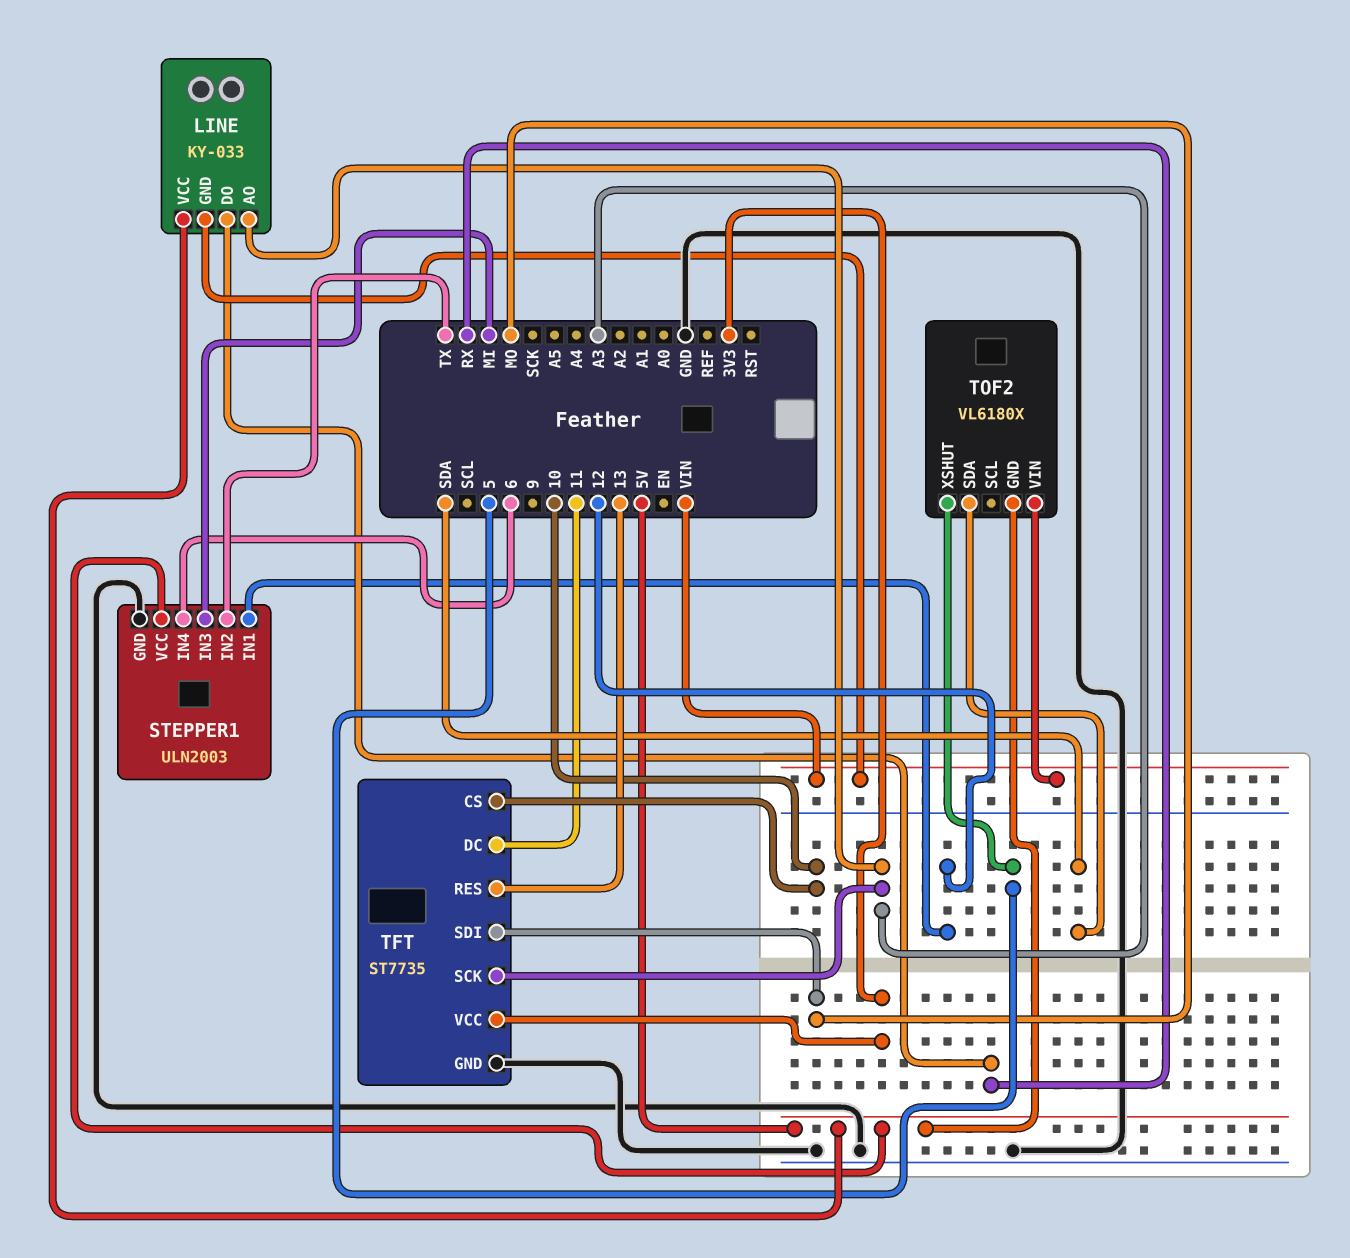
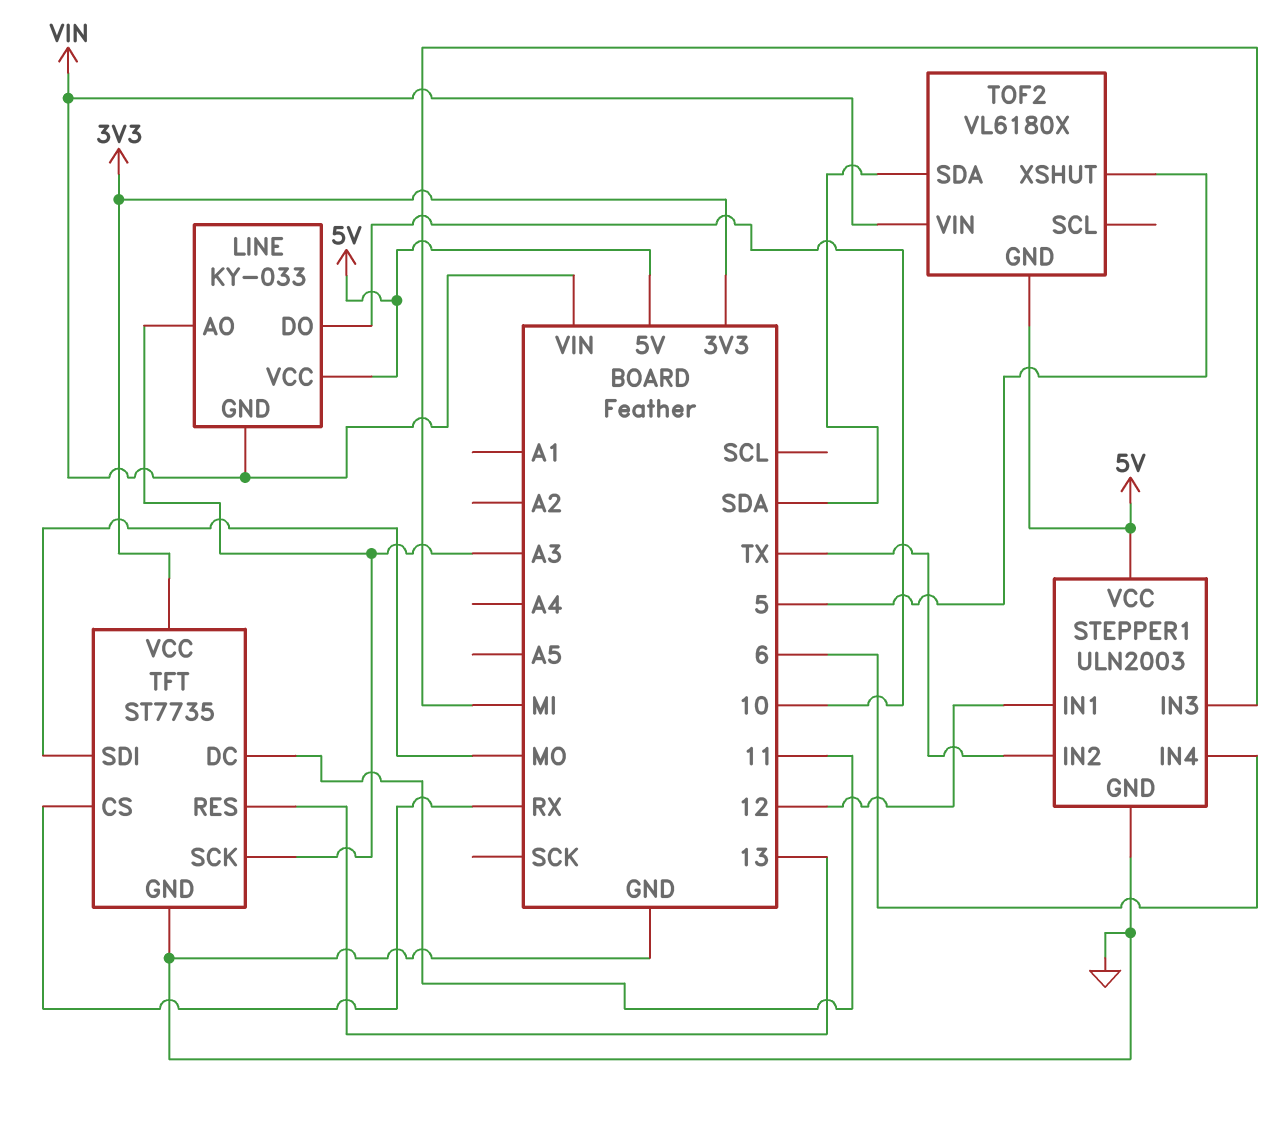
LINE pin DO: RX -> 10
TFT pin CS: 10 -> RX

